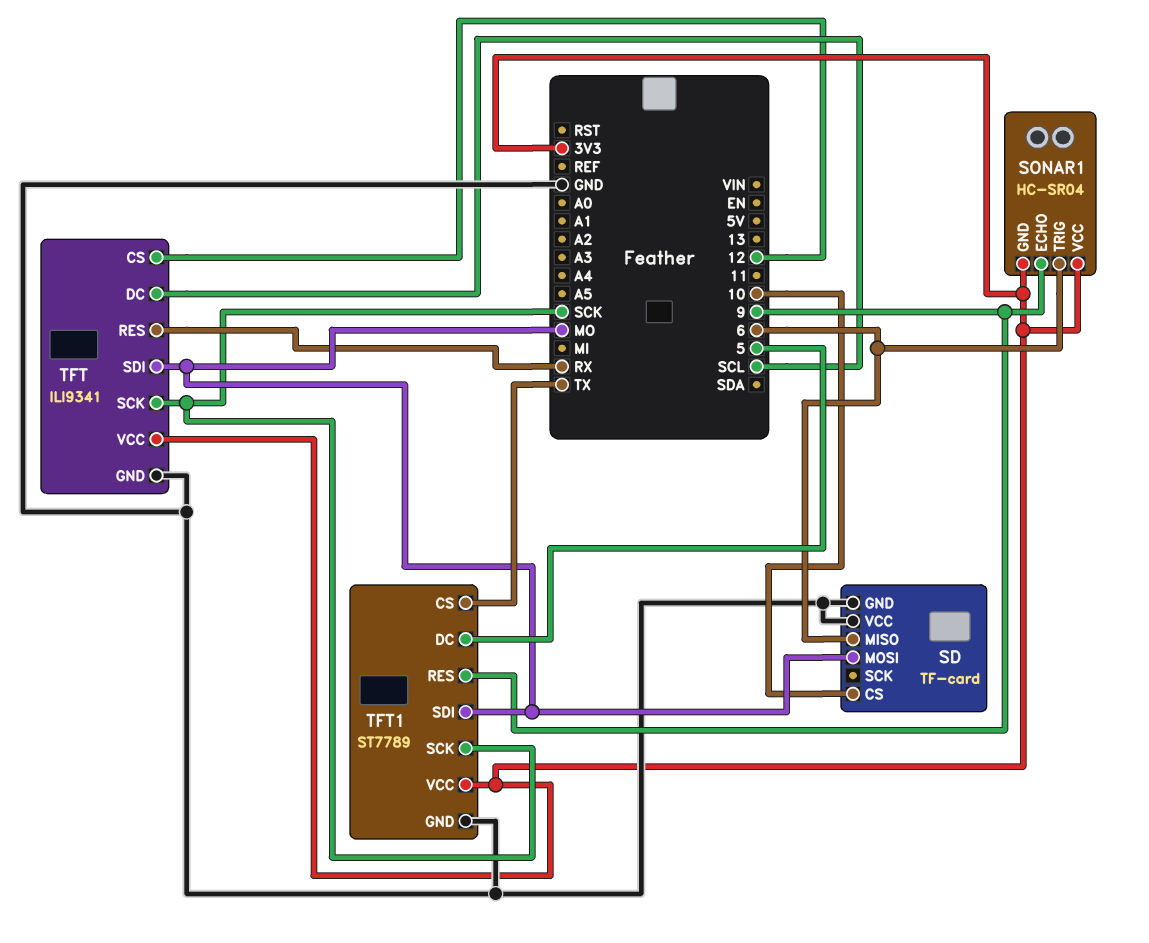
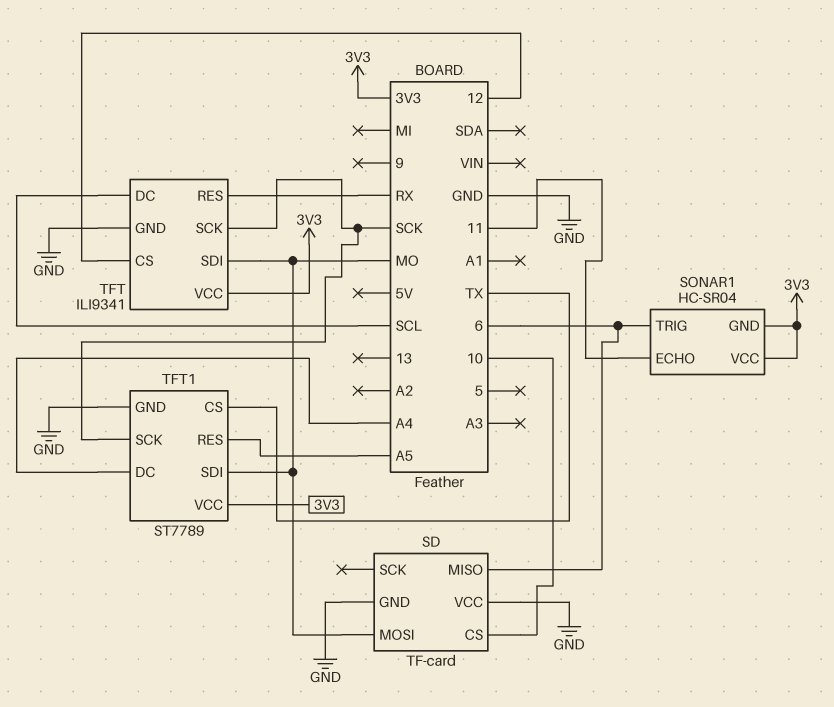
SONAR1 pin ECHO: 9 -> 11
TFT1 pin DC: 5 -> A4
TFT1 pin RES: 9 -> A5

